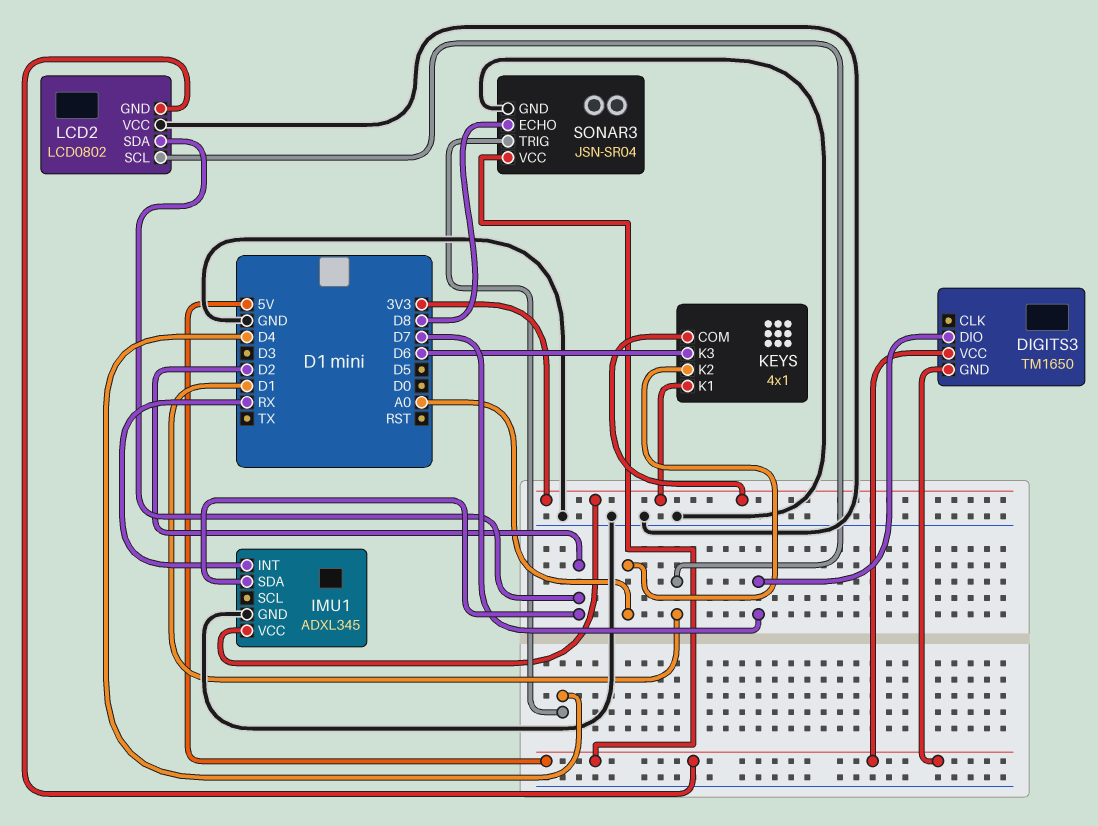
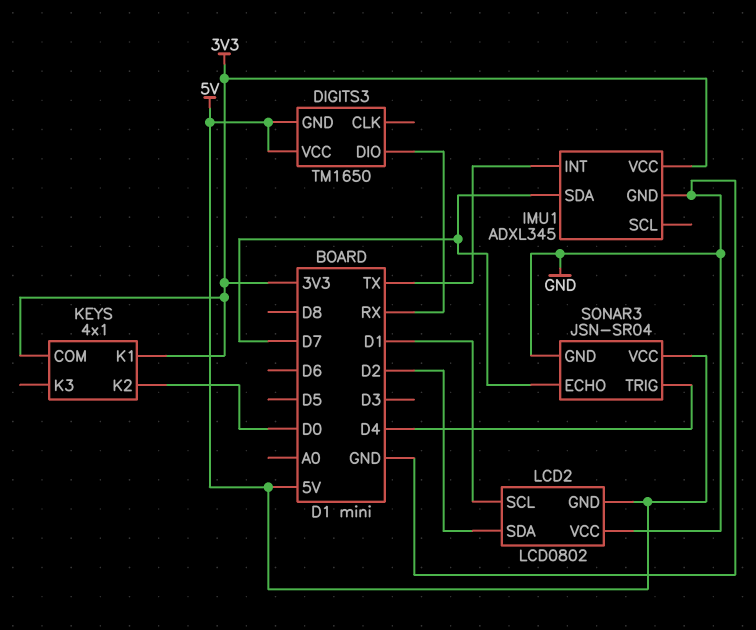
DIGITS3 pin DIO: D7 -> RX
IMU1 pin INT: RX -> TX
IMU1 pin SDA: D2 -> D7
KEYS pin K2: A0 -> D0
KEYS pin K3: D6 -> none
SONAR3 pin ECHO: D8 -> D7

